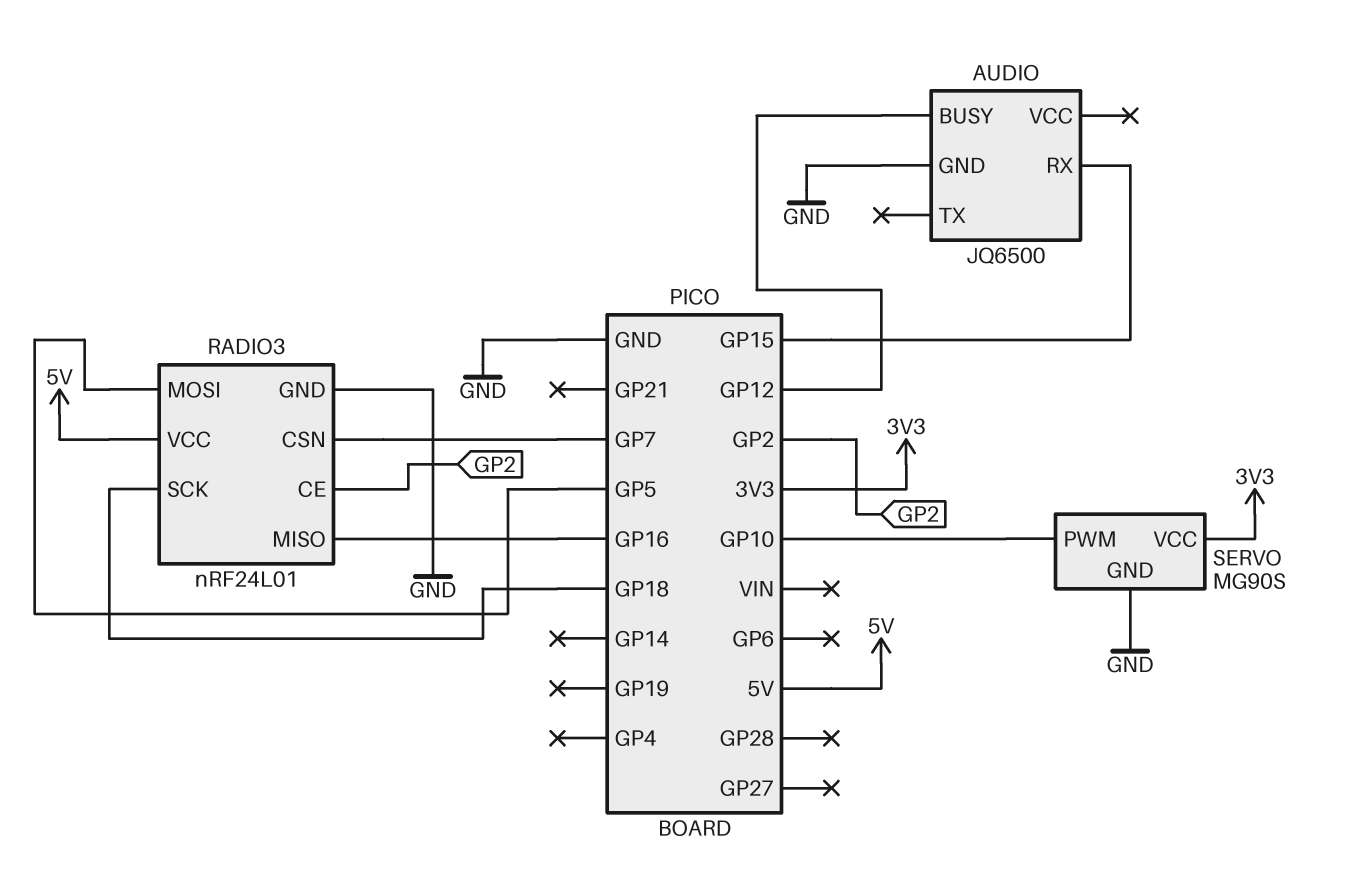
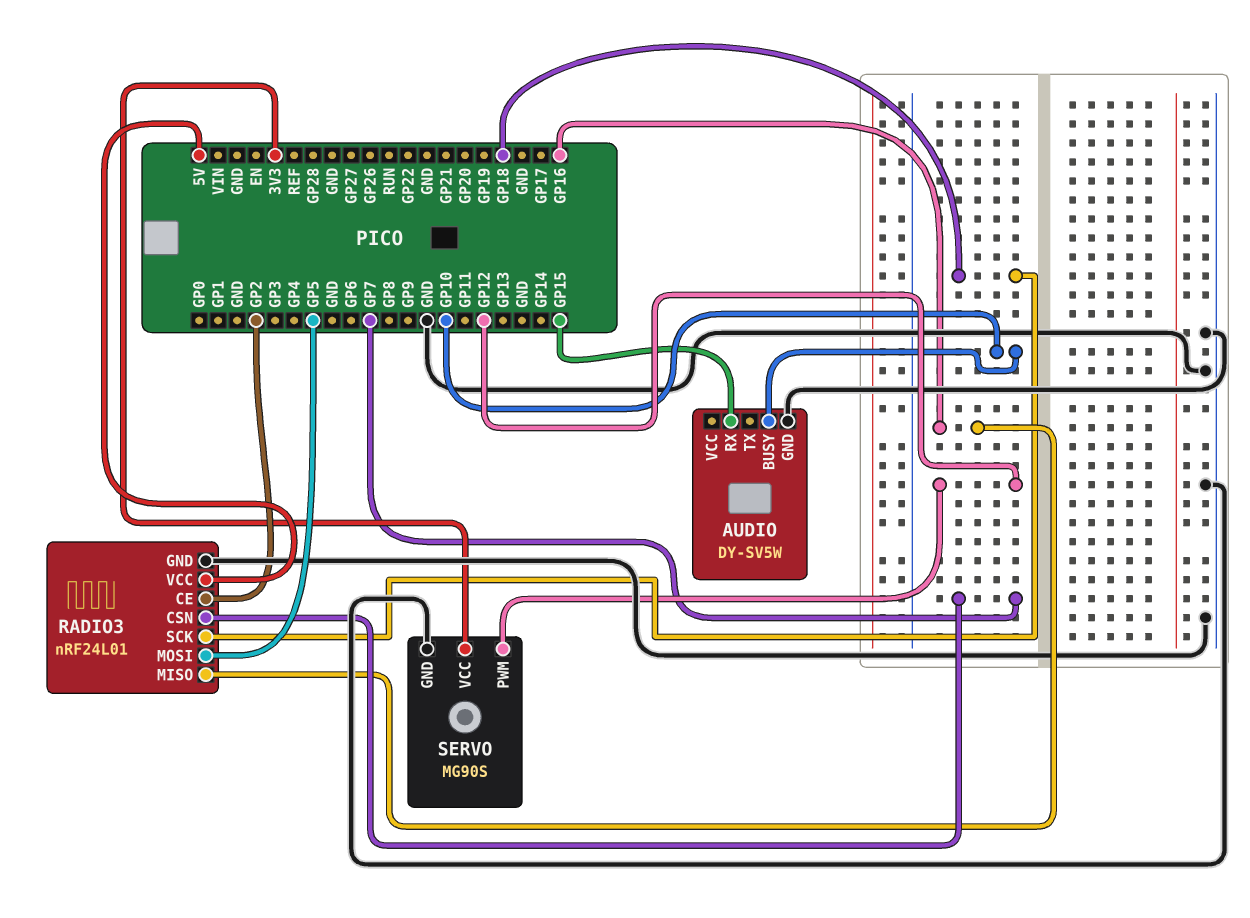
AUDIO: JQ6500 -> DY-SV5W
AUDIO pin BUSY: GP12 -> GP10
SERVO pin PWM: GP10 -> GP12

